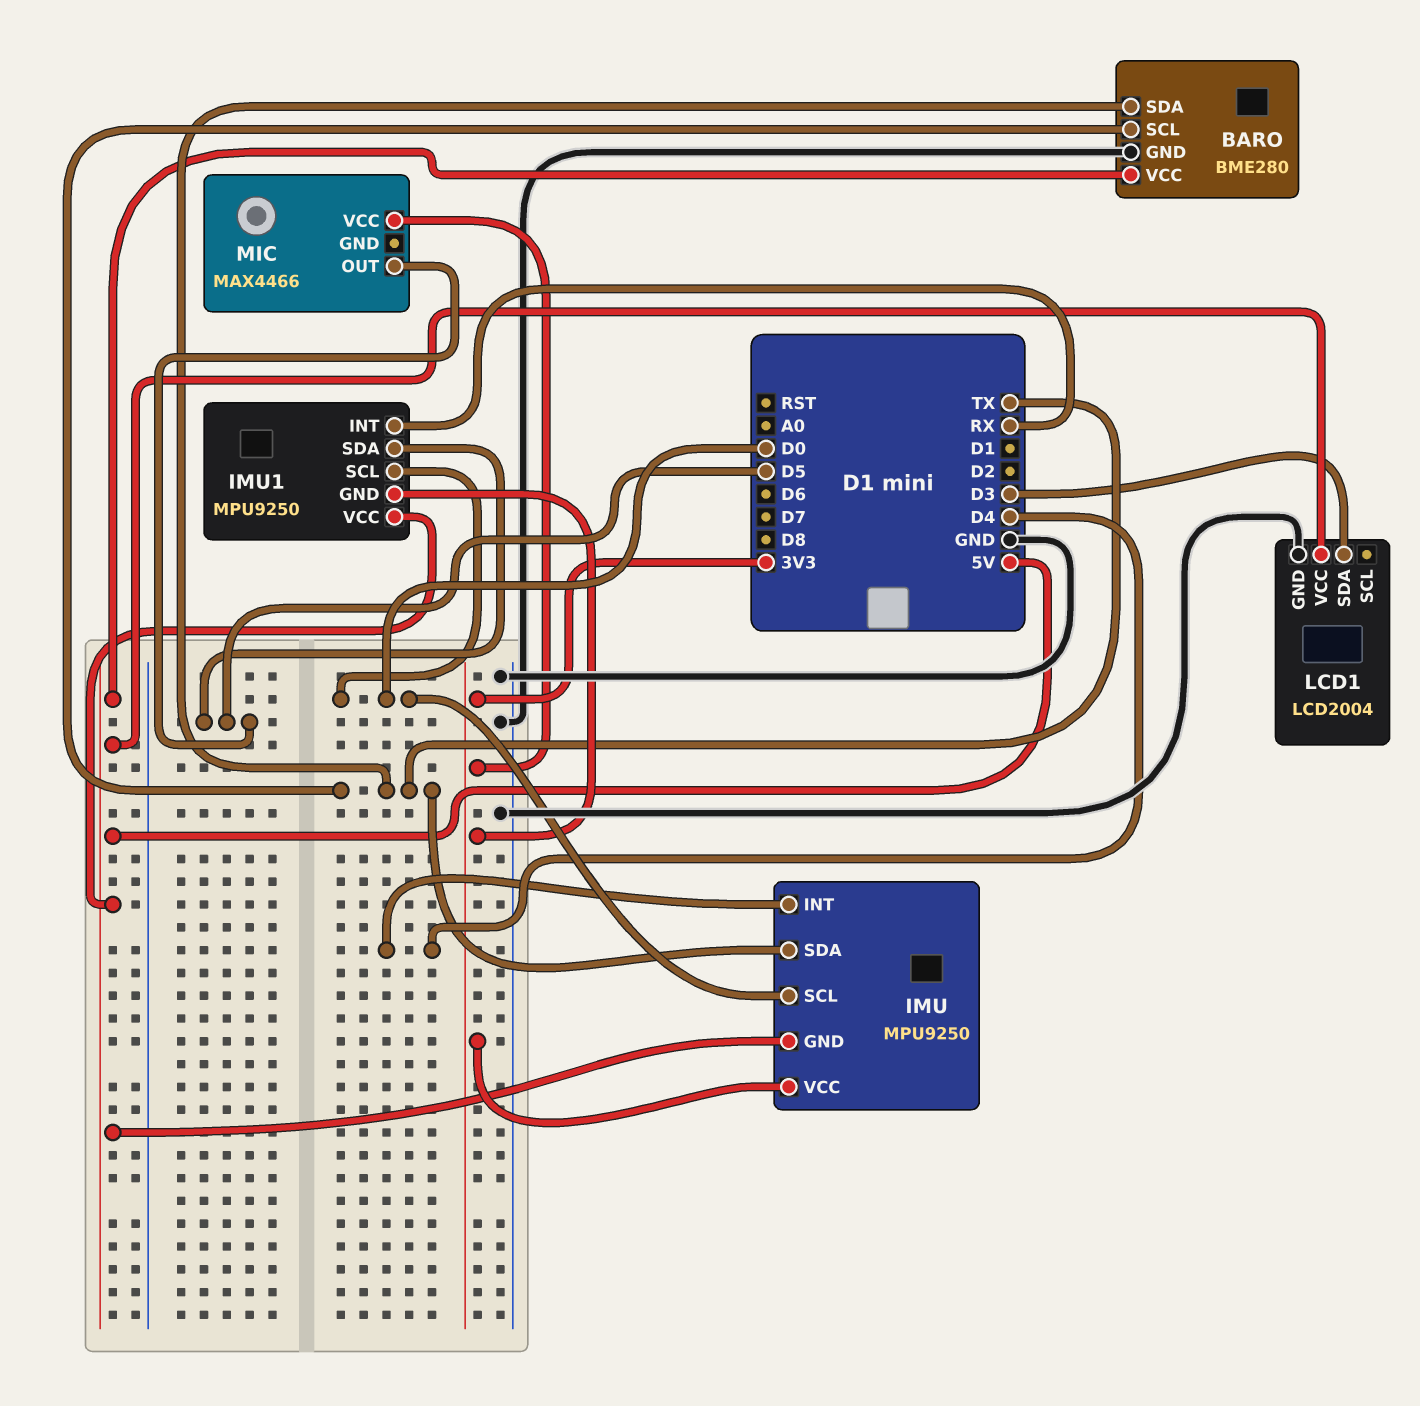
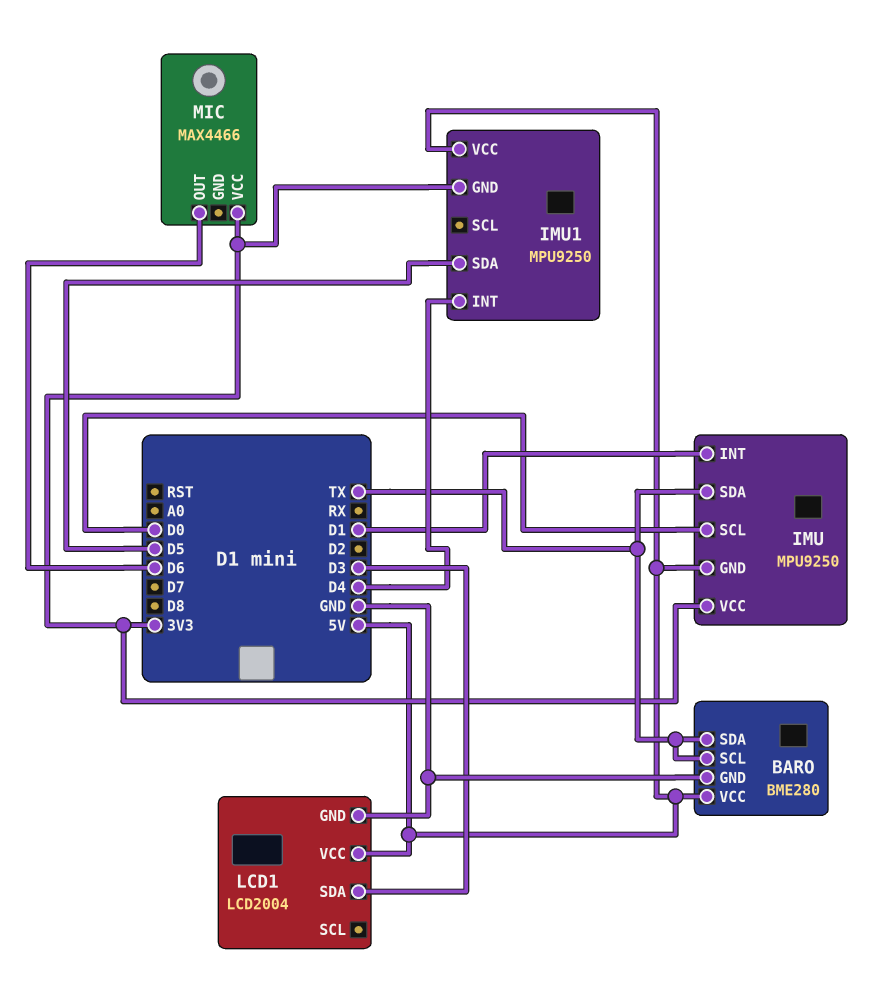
IMU pin INT: D4 -> D1
IMU1 pin INT: RX -> D4
IMU1 pin SCL: D0 -> none
MIC pin OUT: D5 -> D6

